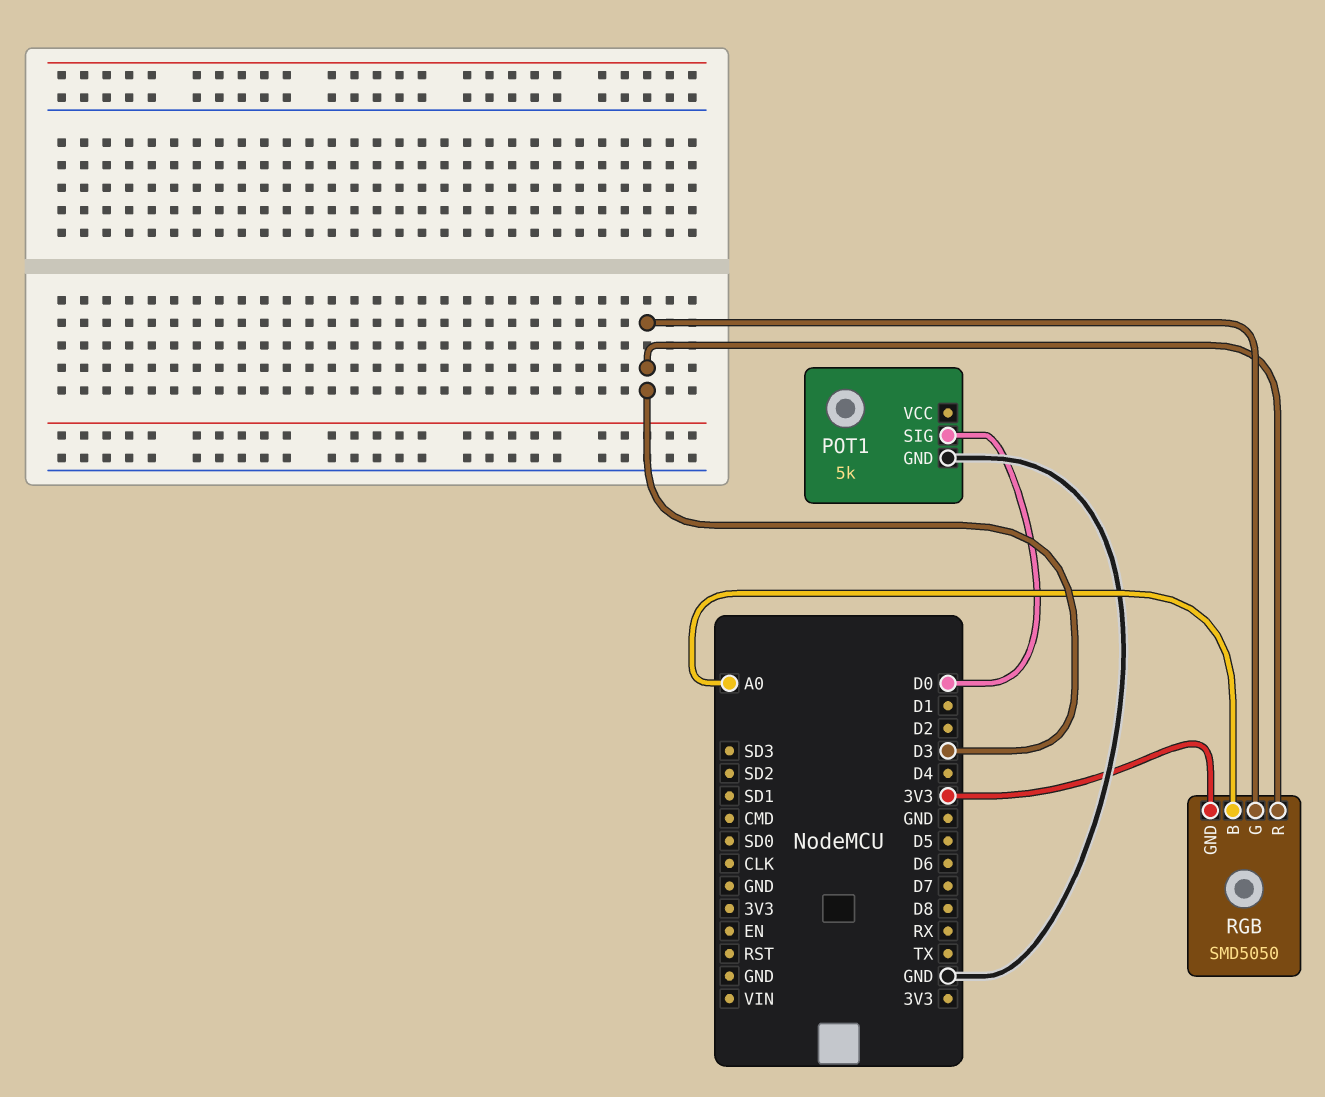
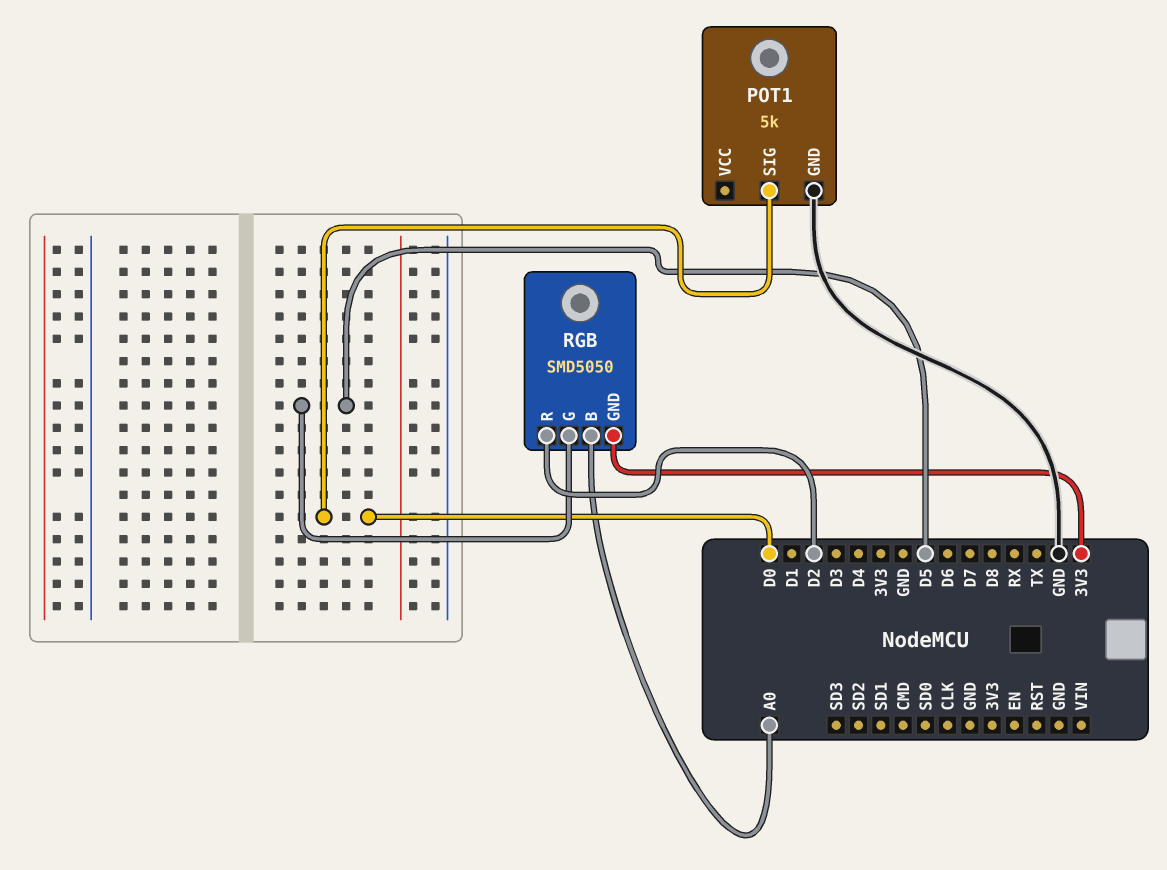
RGB pin G: D3 -> D5
RGB pin R: D3 -> D2

